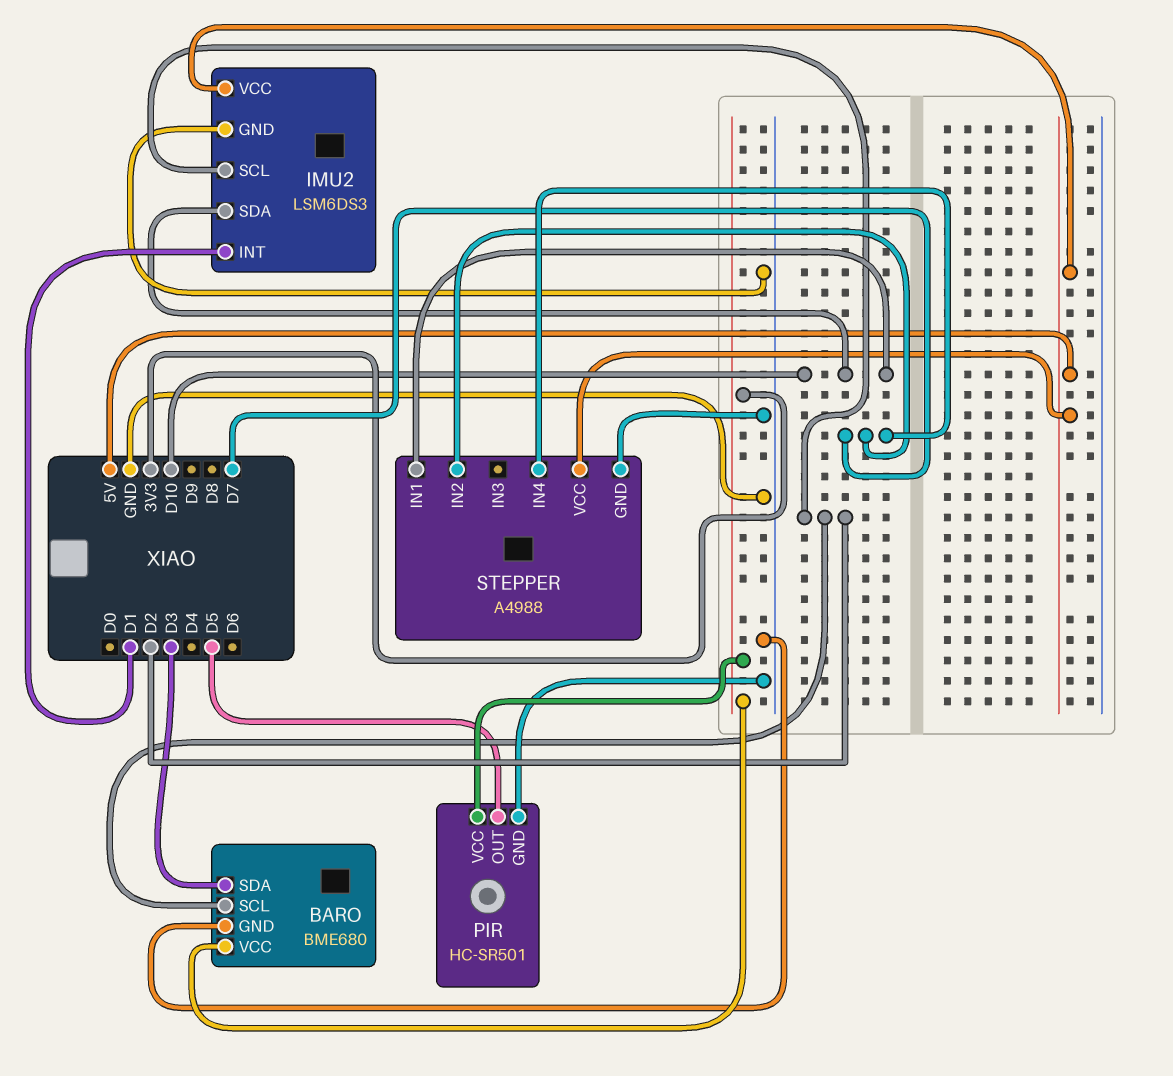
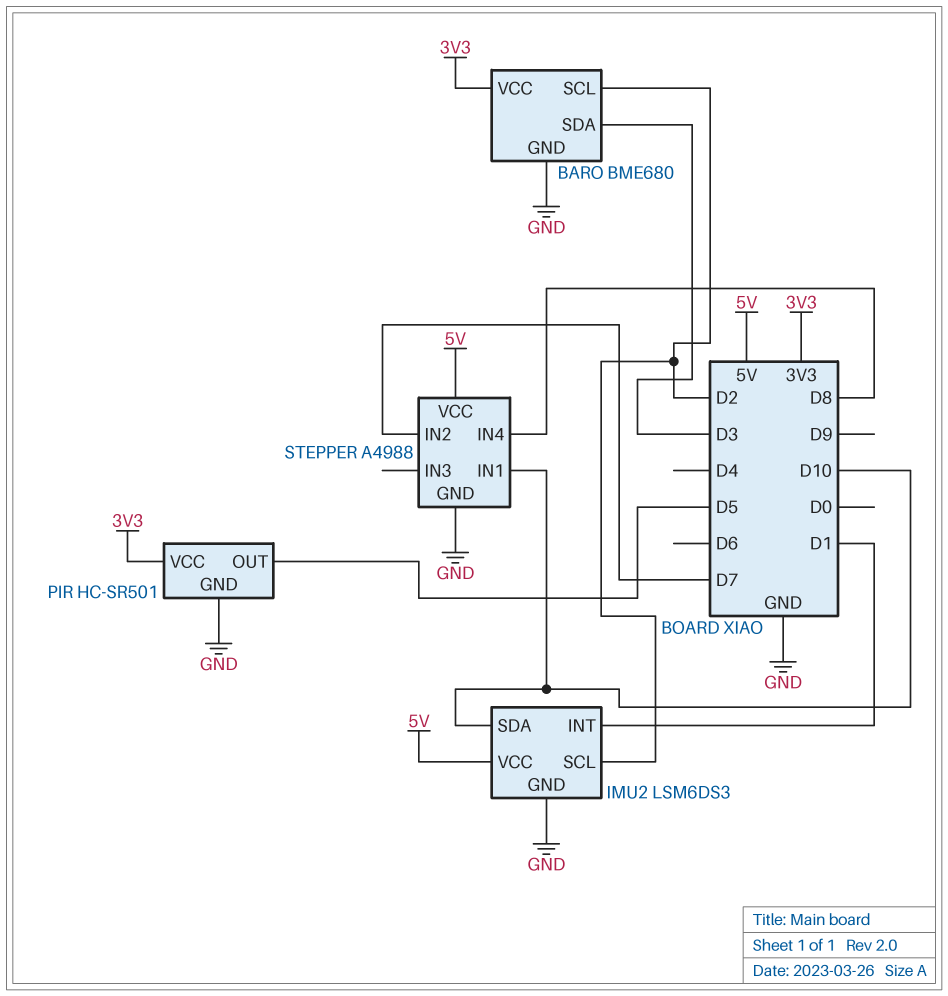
STEPPER pin IN4: D7 -> D8

